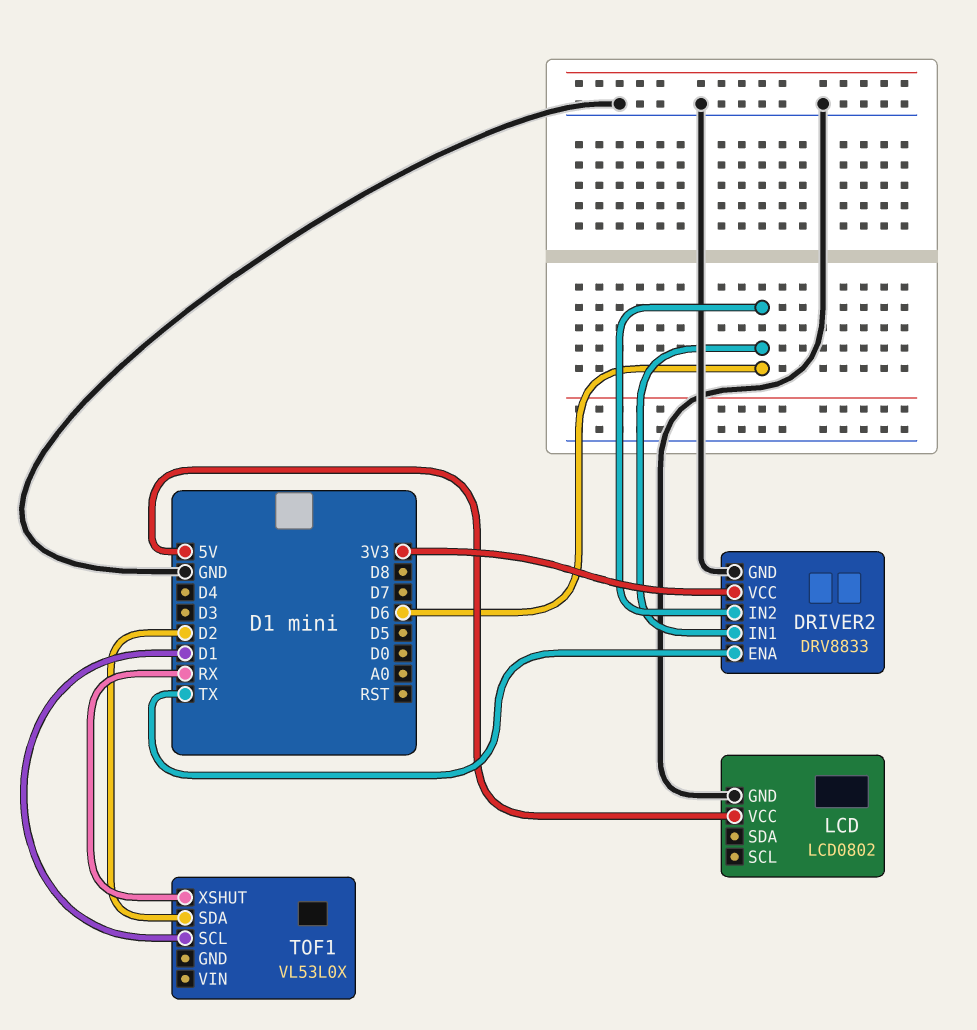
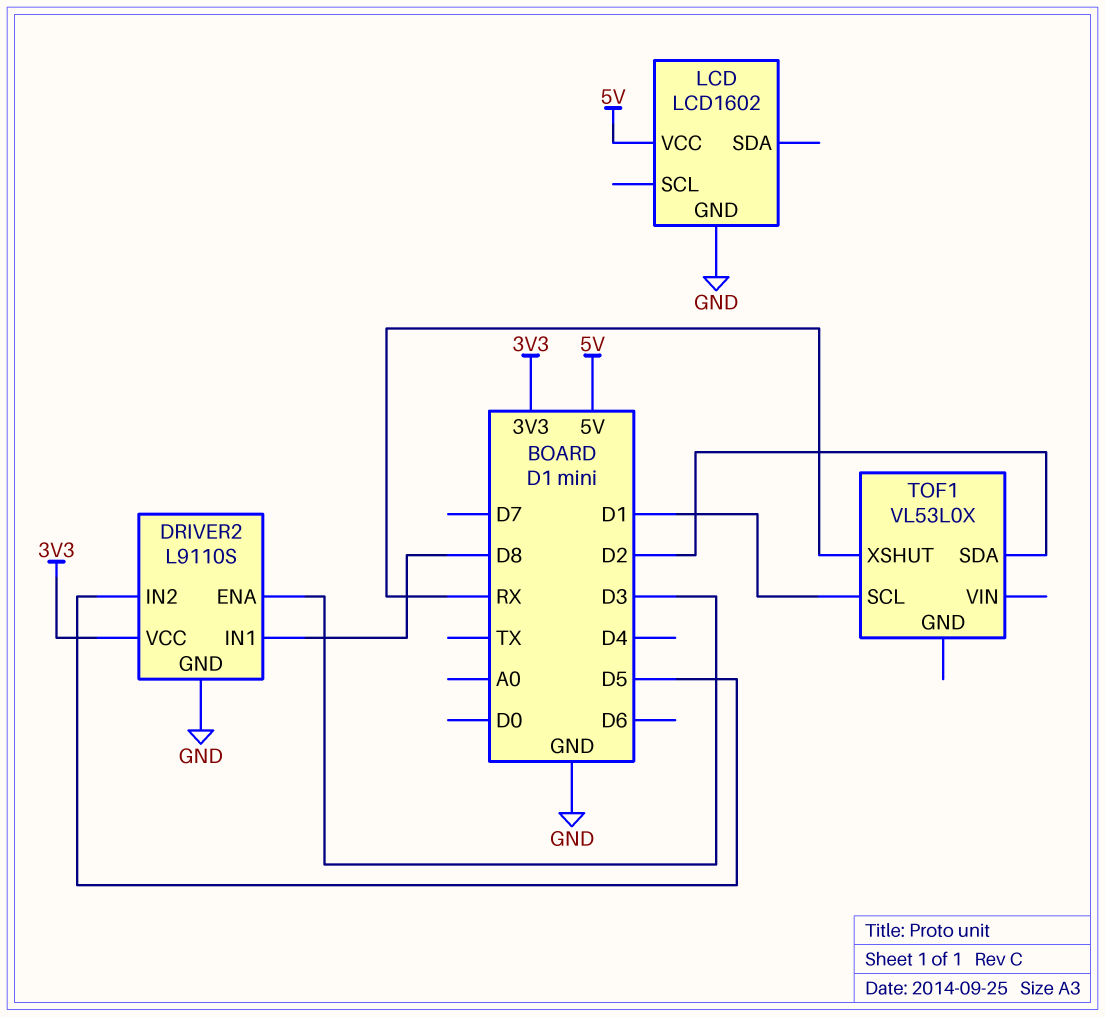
DRIVER2: DRV8833 -> L9110S
DRIVER2 pin ENA: TX -> D3
DRIVER2 pin IN1: D6 -> D8
DRIVER2 pin IN2: D6 -> D5
LCD: LCD0802 -> LCD1602

